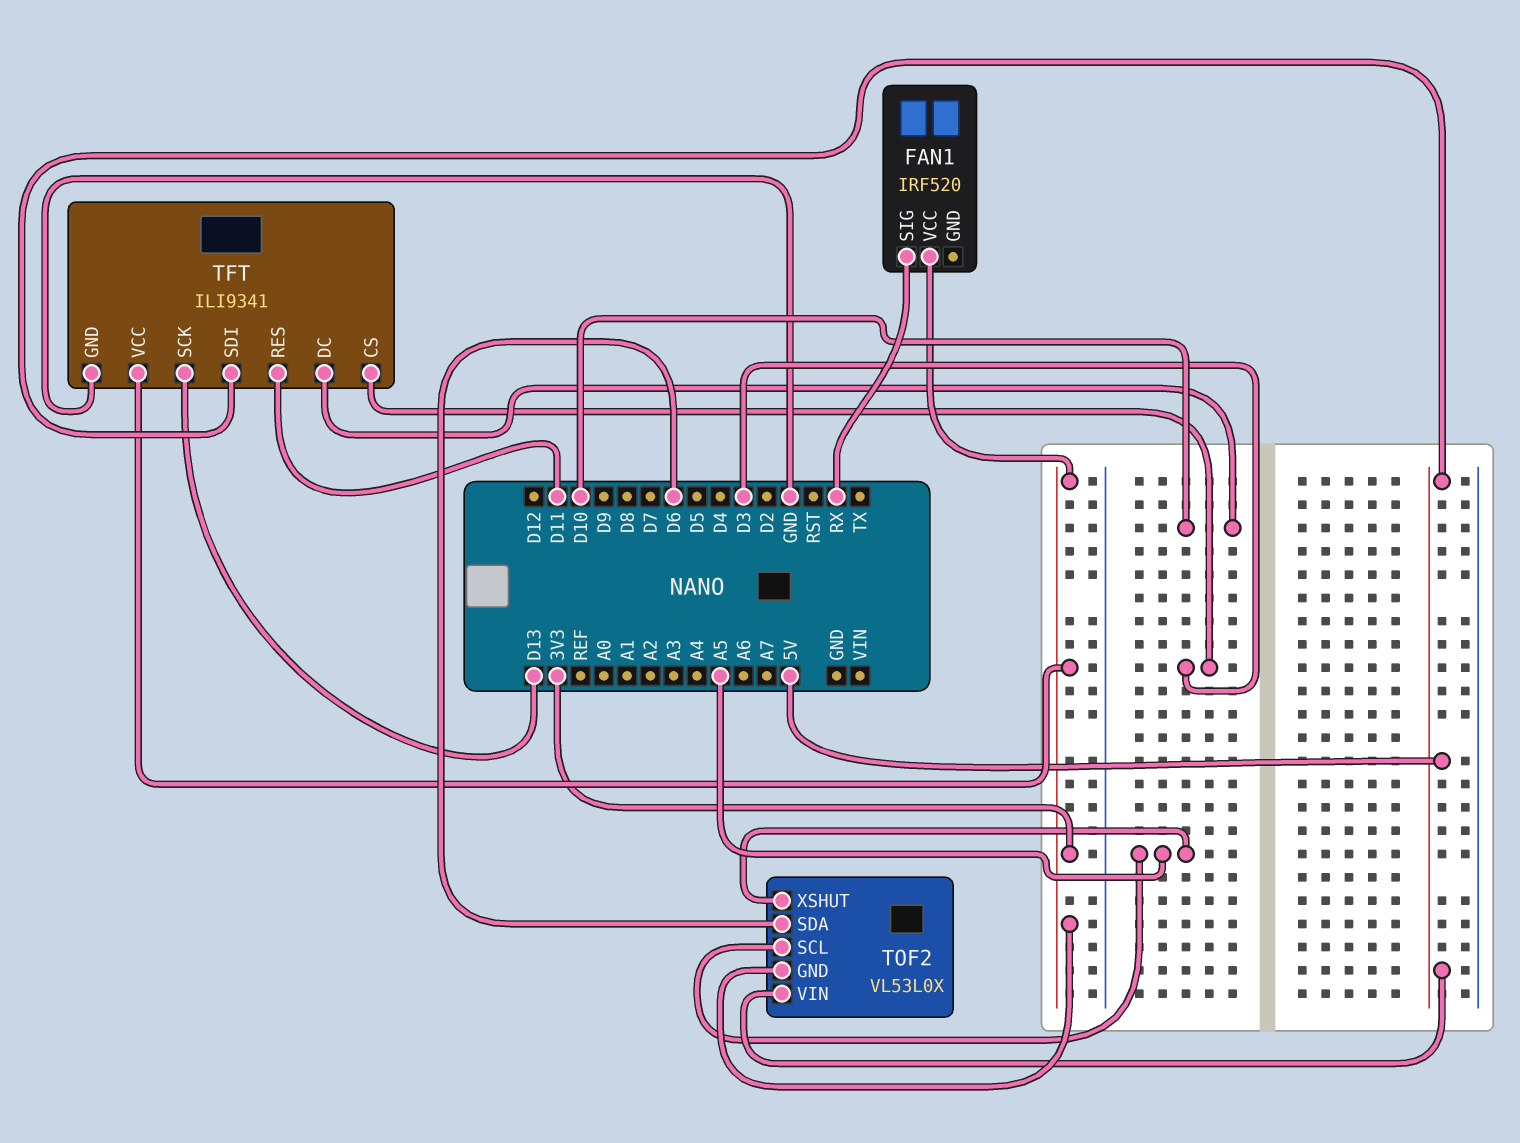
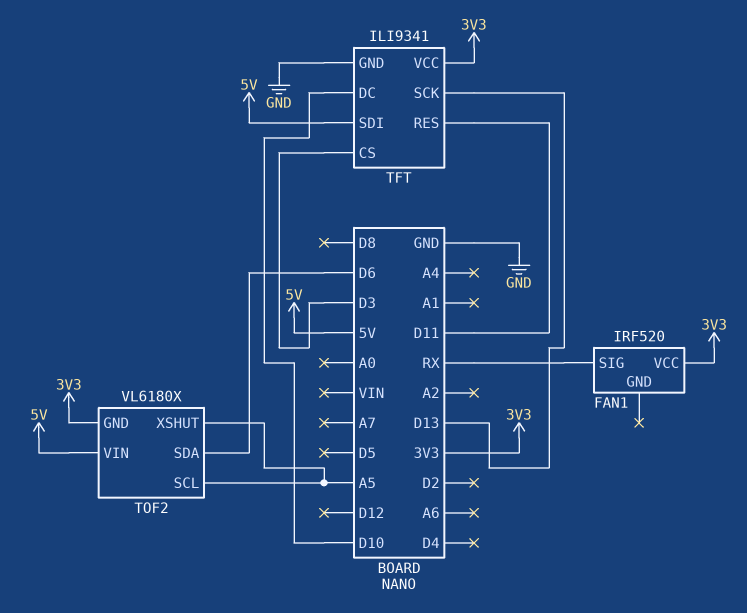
TOF2: VL53L0X -> VL6180X

